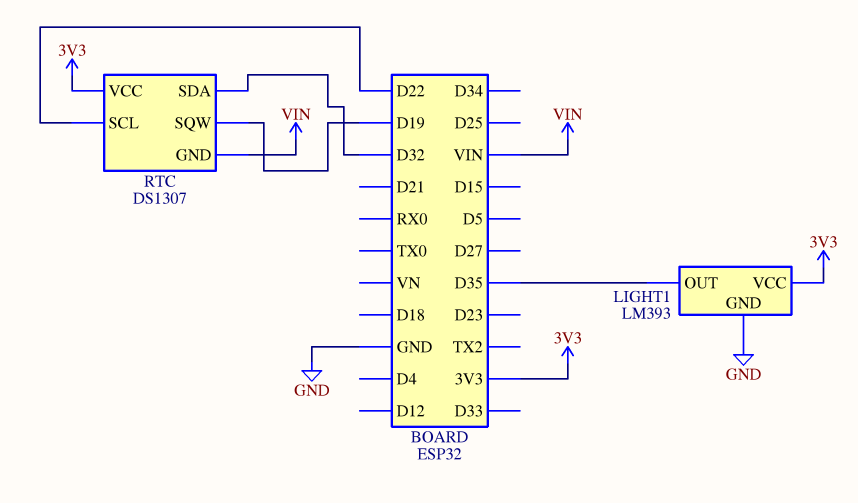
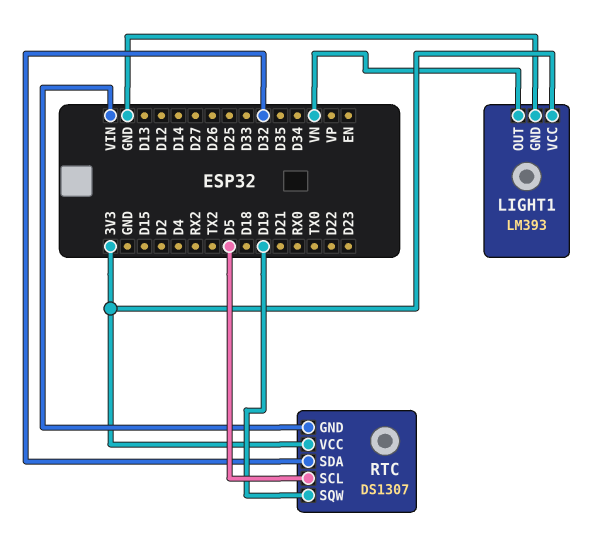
LIGHT1 pin OUT: D35 -> VN
RTC pin SCL: D22 -> D5

